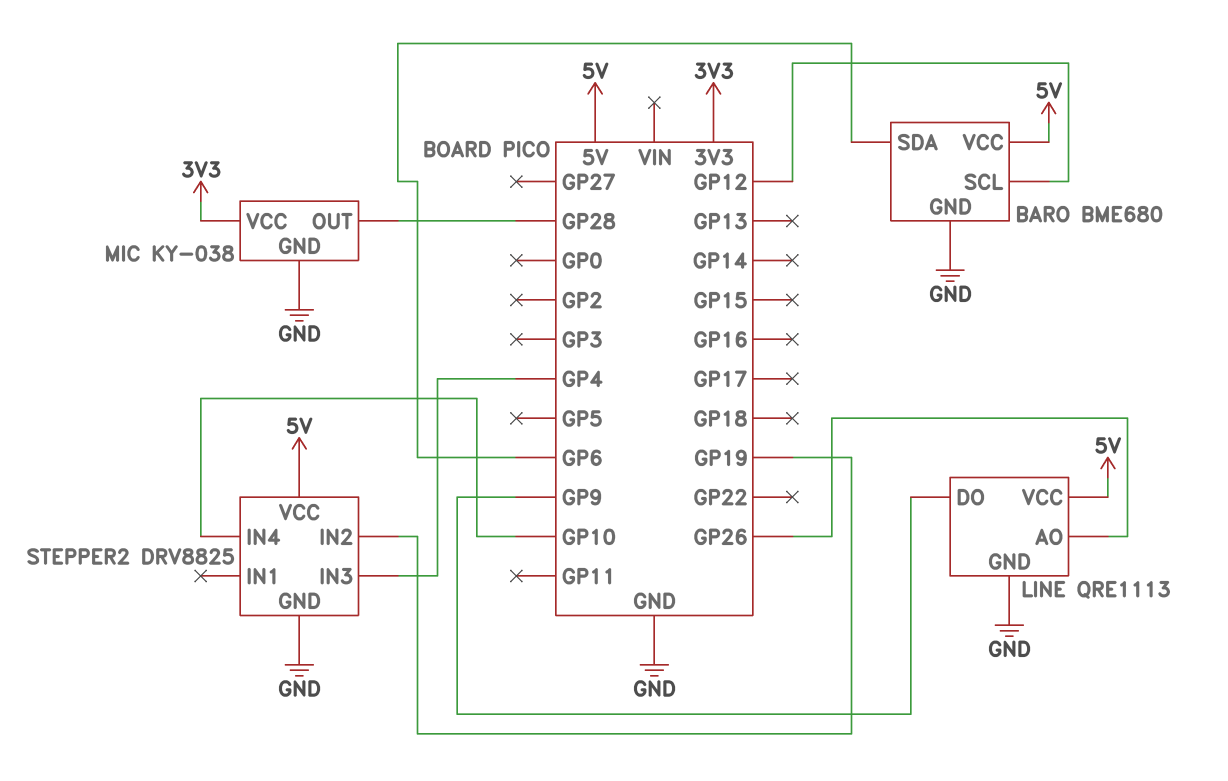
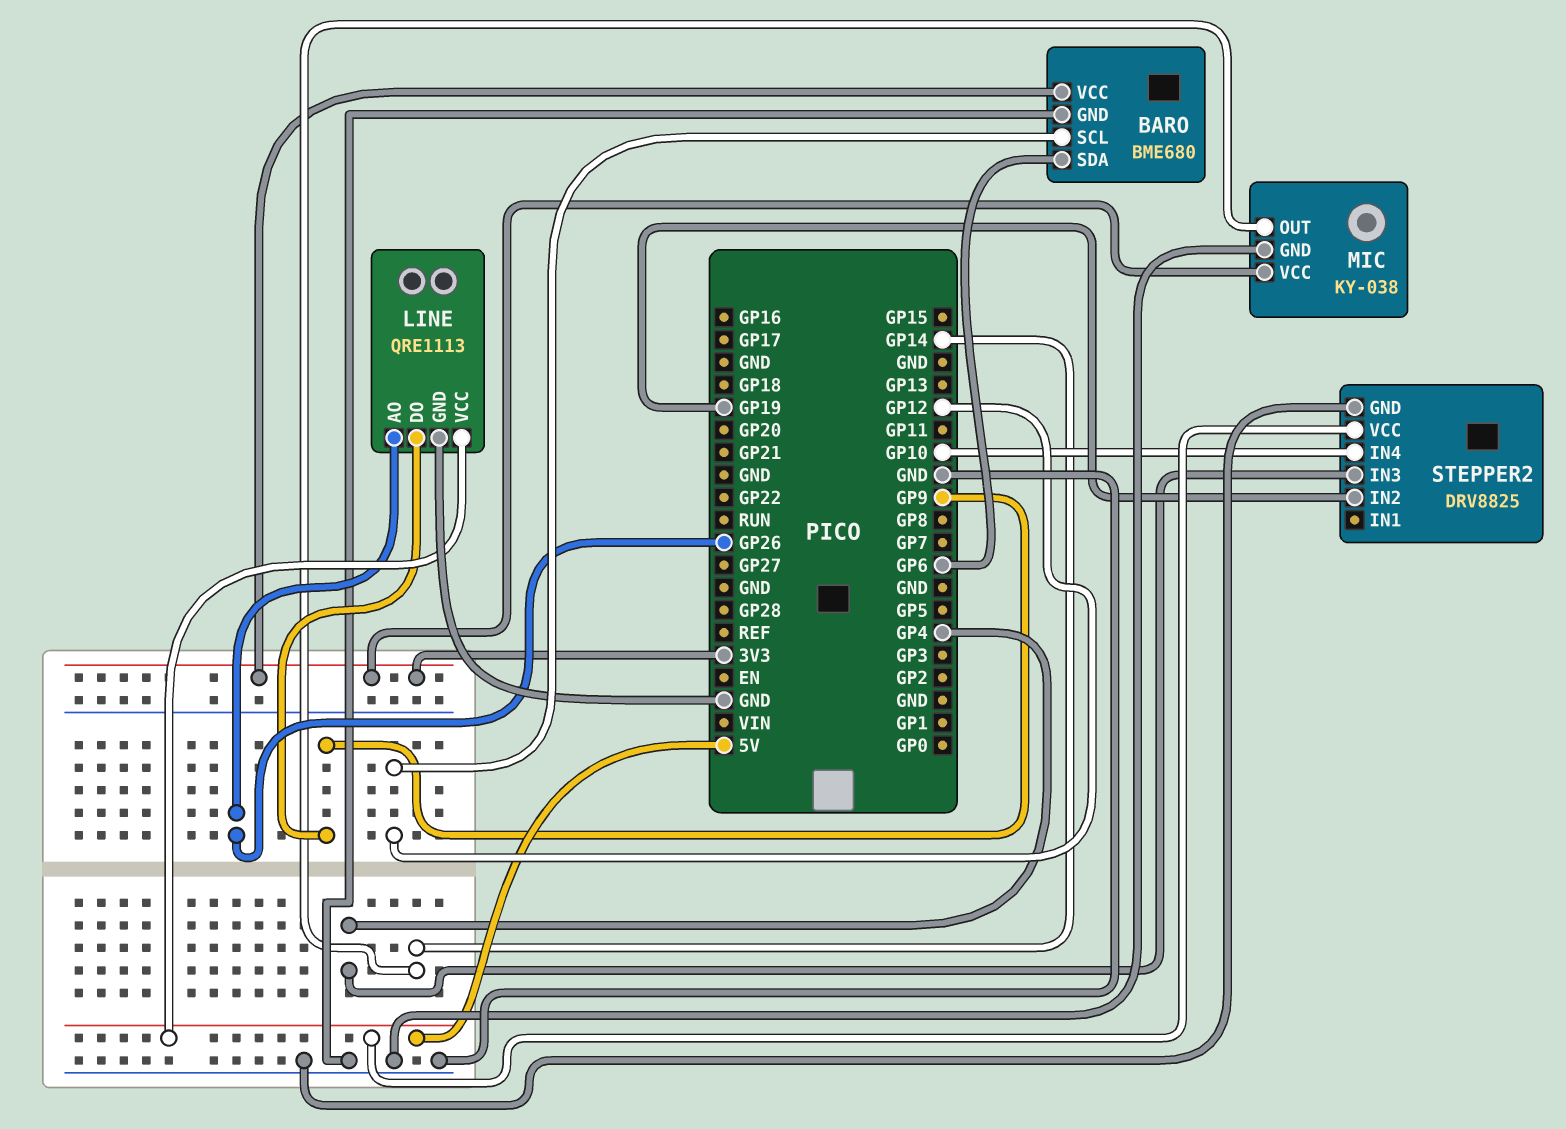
BARO pin VCC: 5V -> 3V3
MIC pin OUT: GP28 -> GP14

